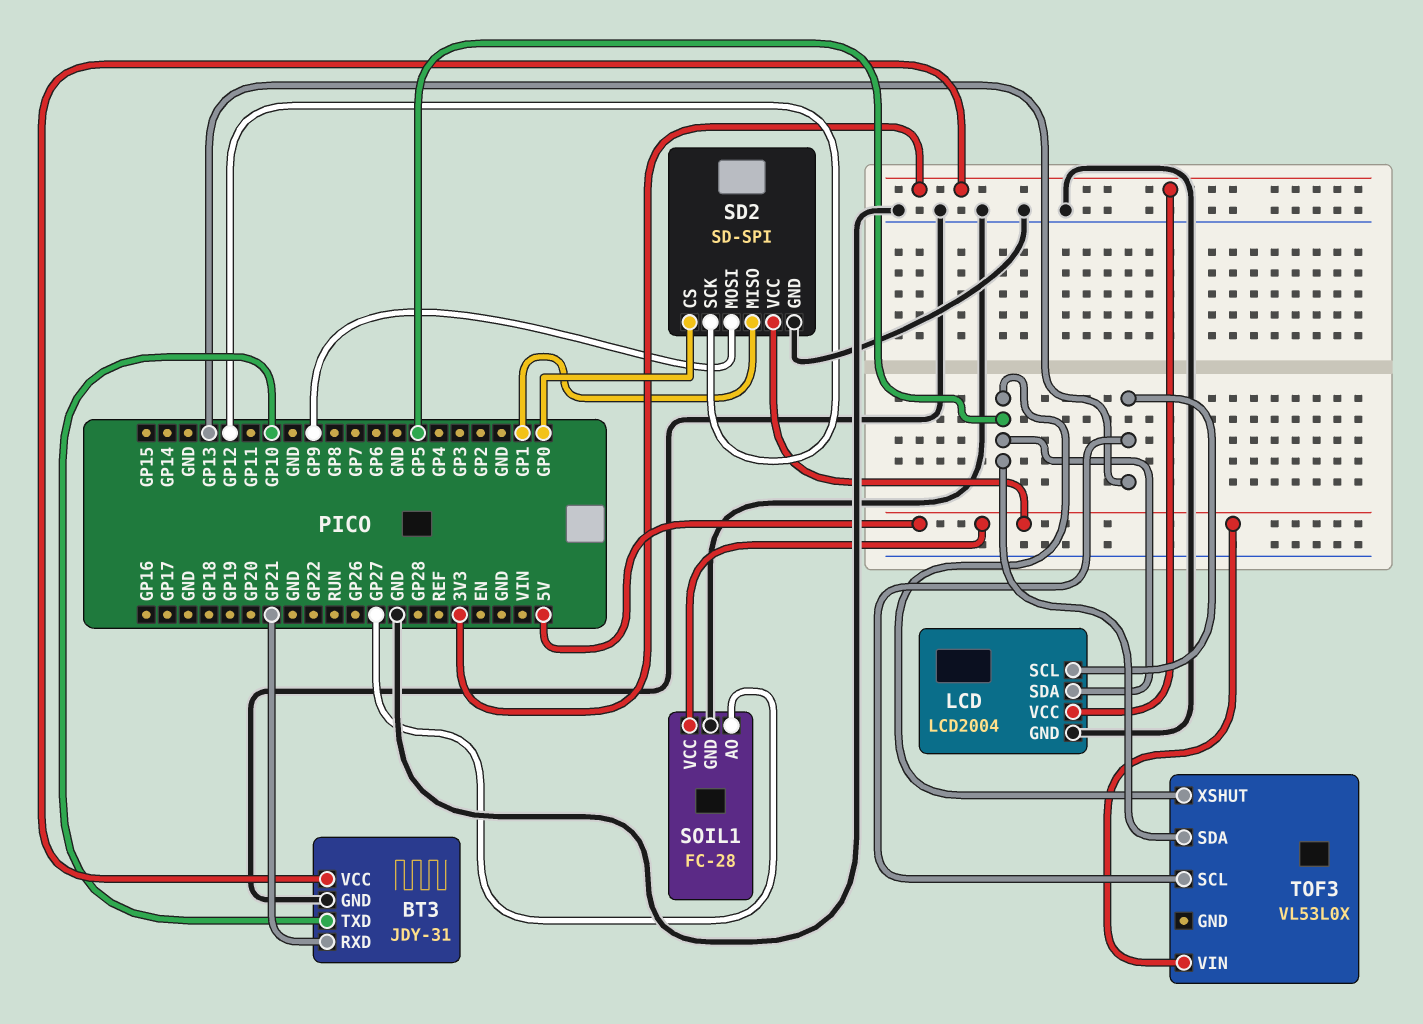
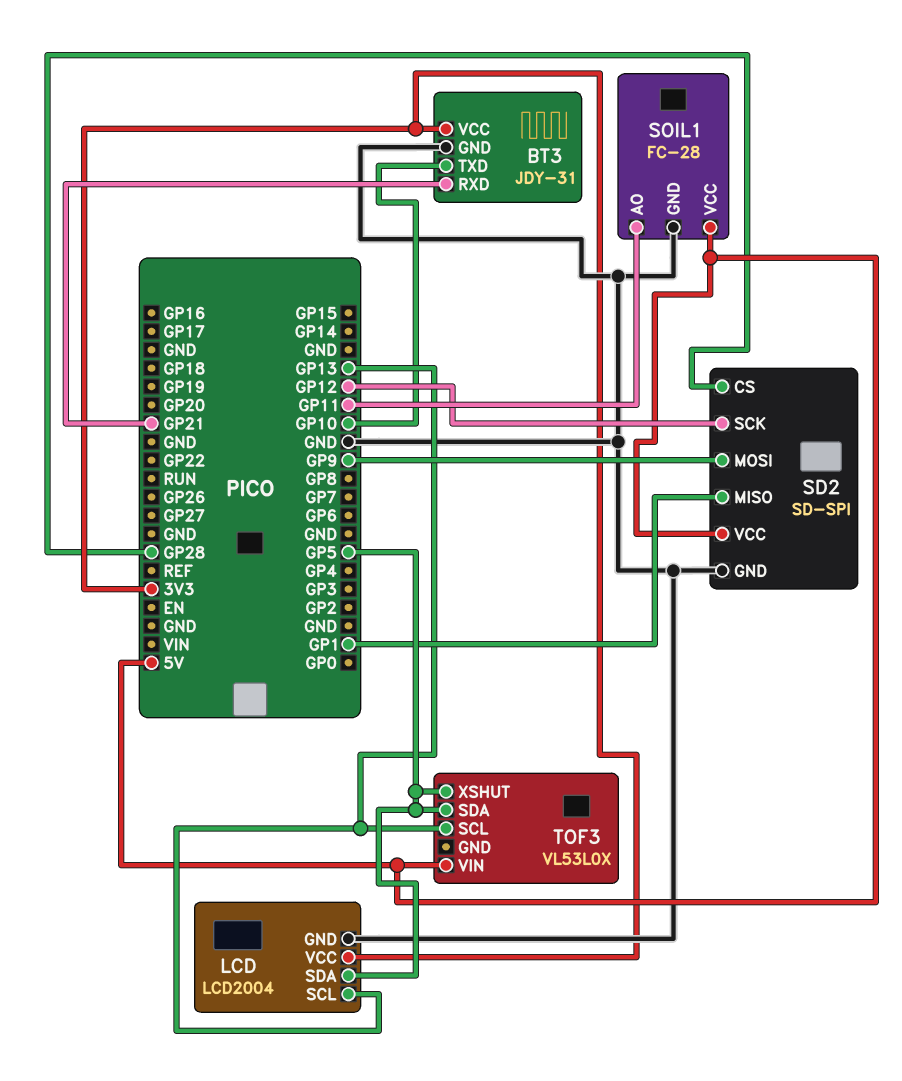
SD2 pin CS: GP0 -> GP28
SOIL1 pin AO: GP27 -> GP11

